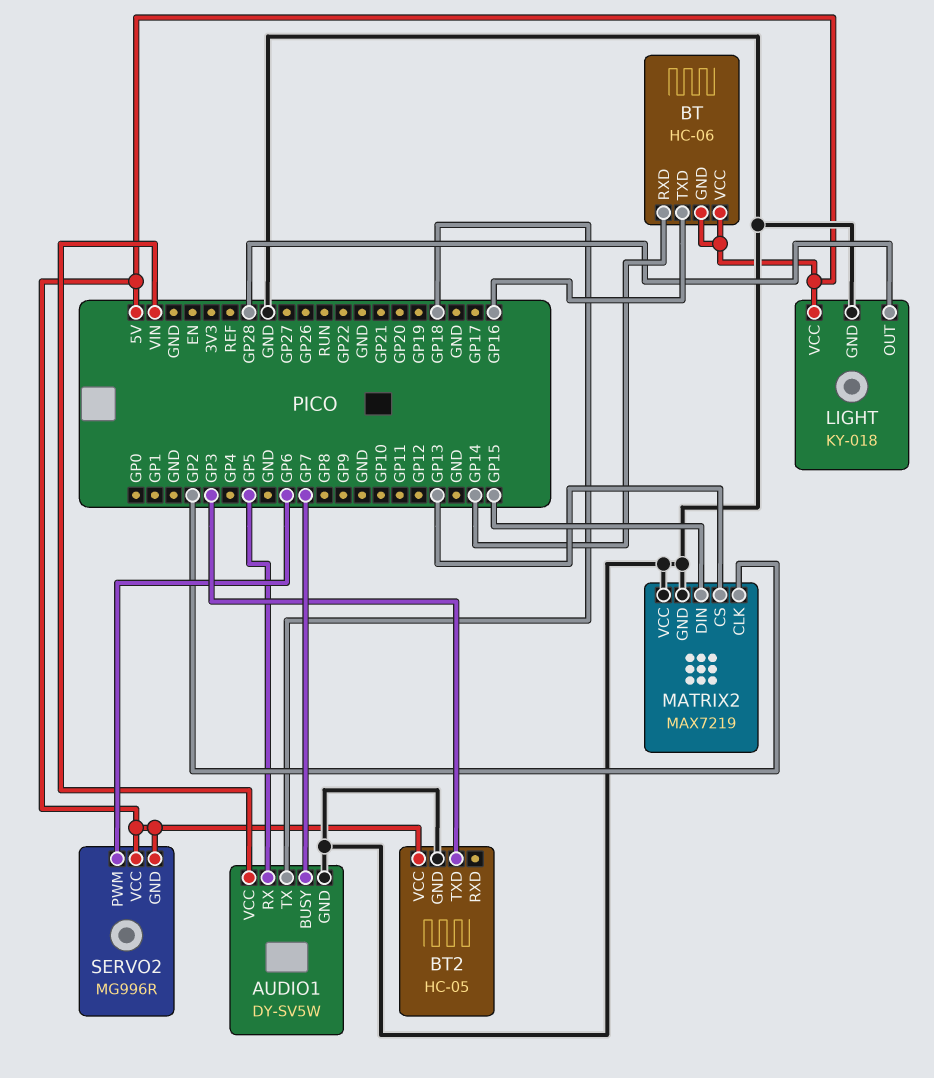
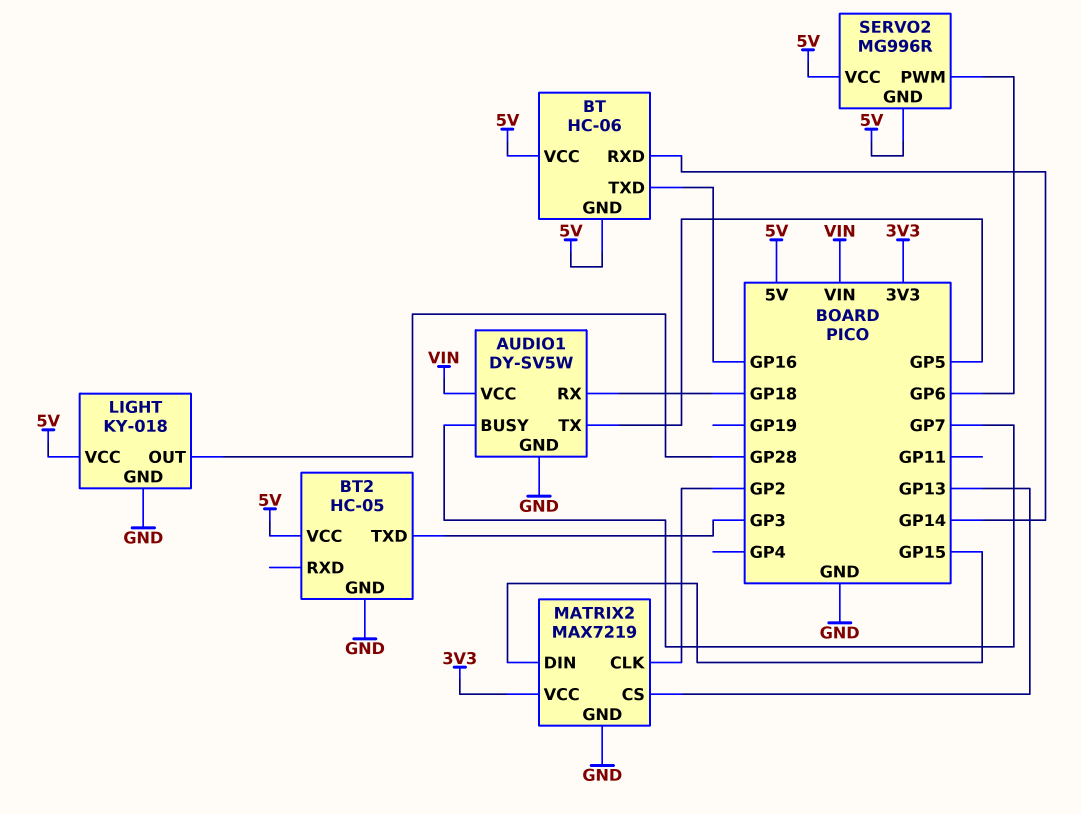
AUDIO1 pin RX: GP5 -> GP18
AUDIO1 pin TX: GP18 -> GP5
MATRIX2 pin VCC: GND -> 3V3

